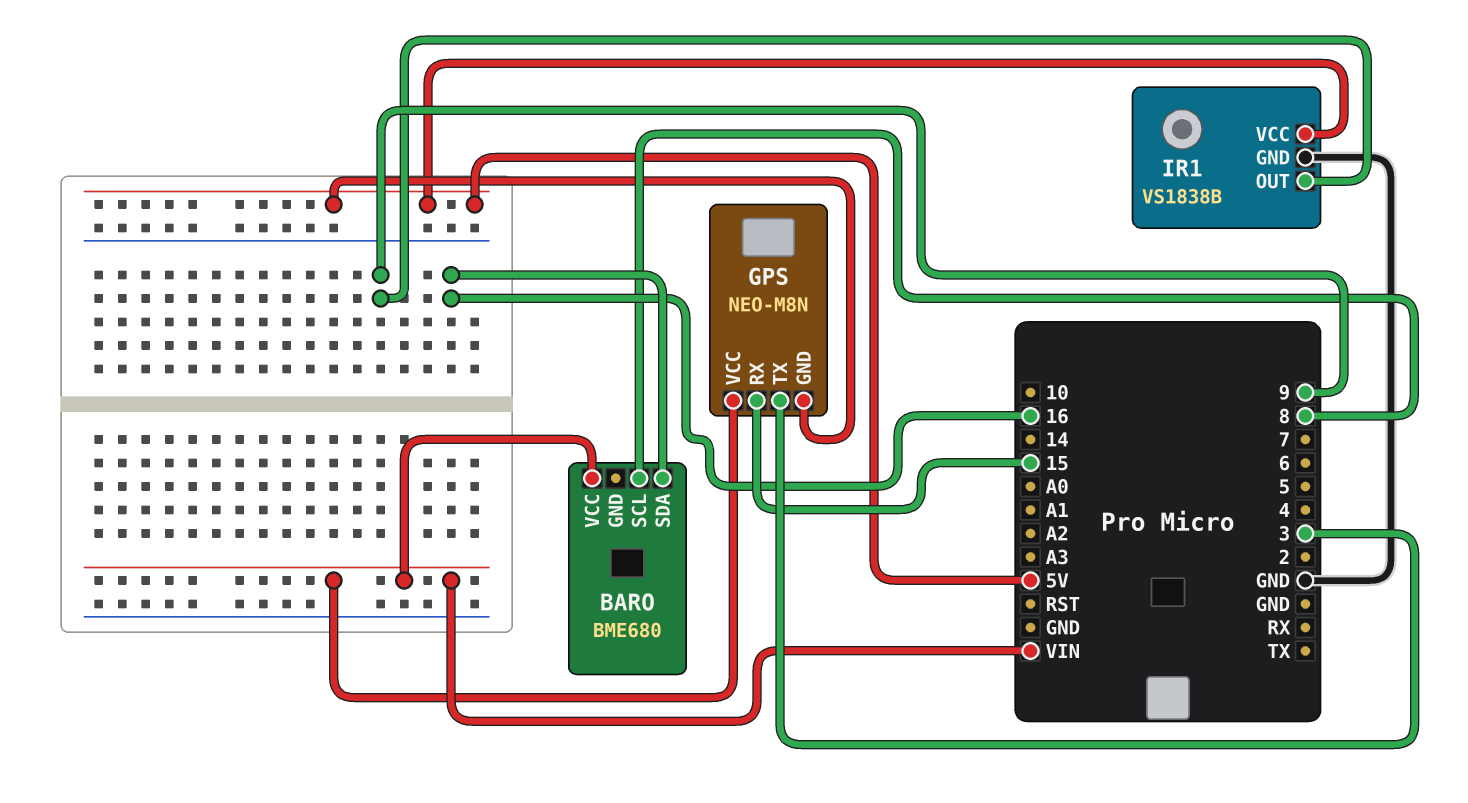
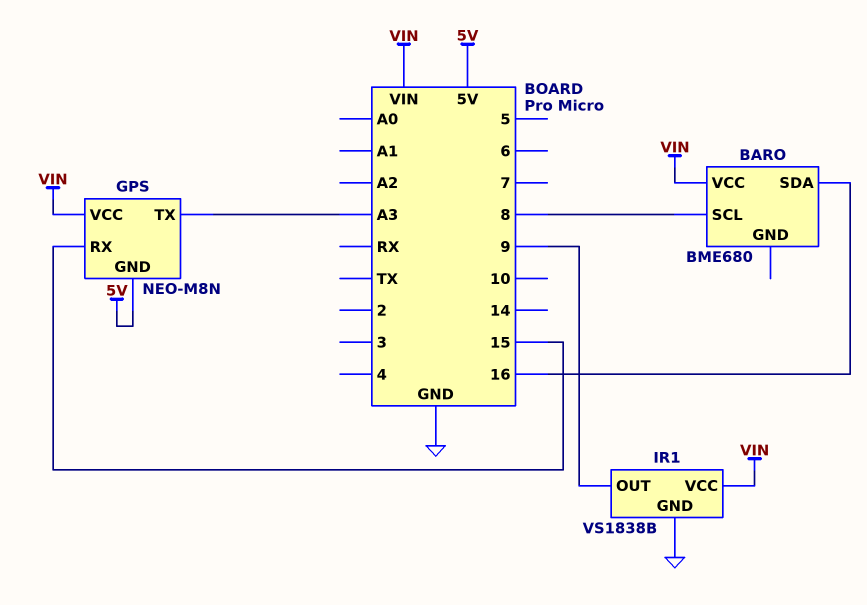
GPS pin TX: 3 -> A3
IR1 pin VCC: 5V -> VIN

